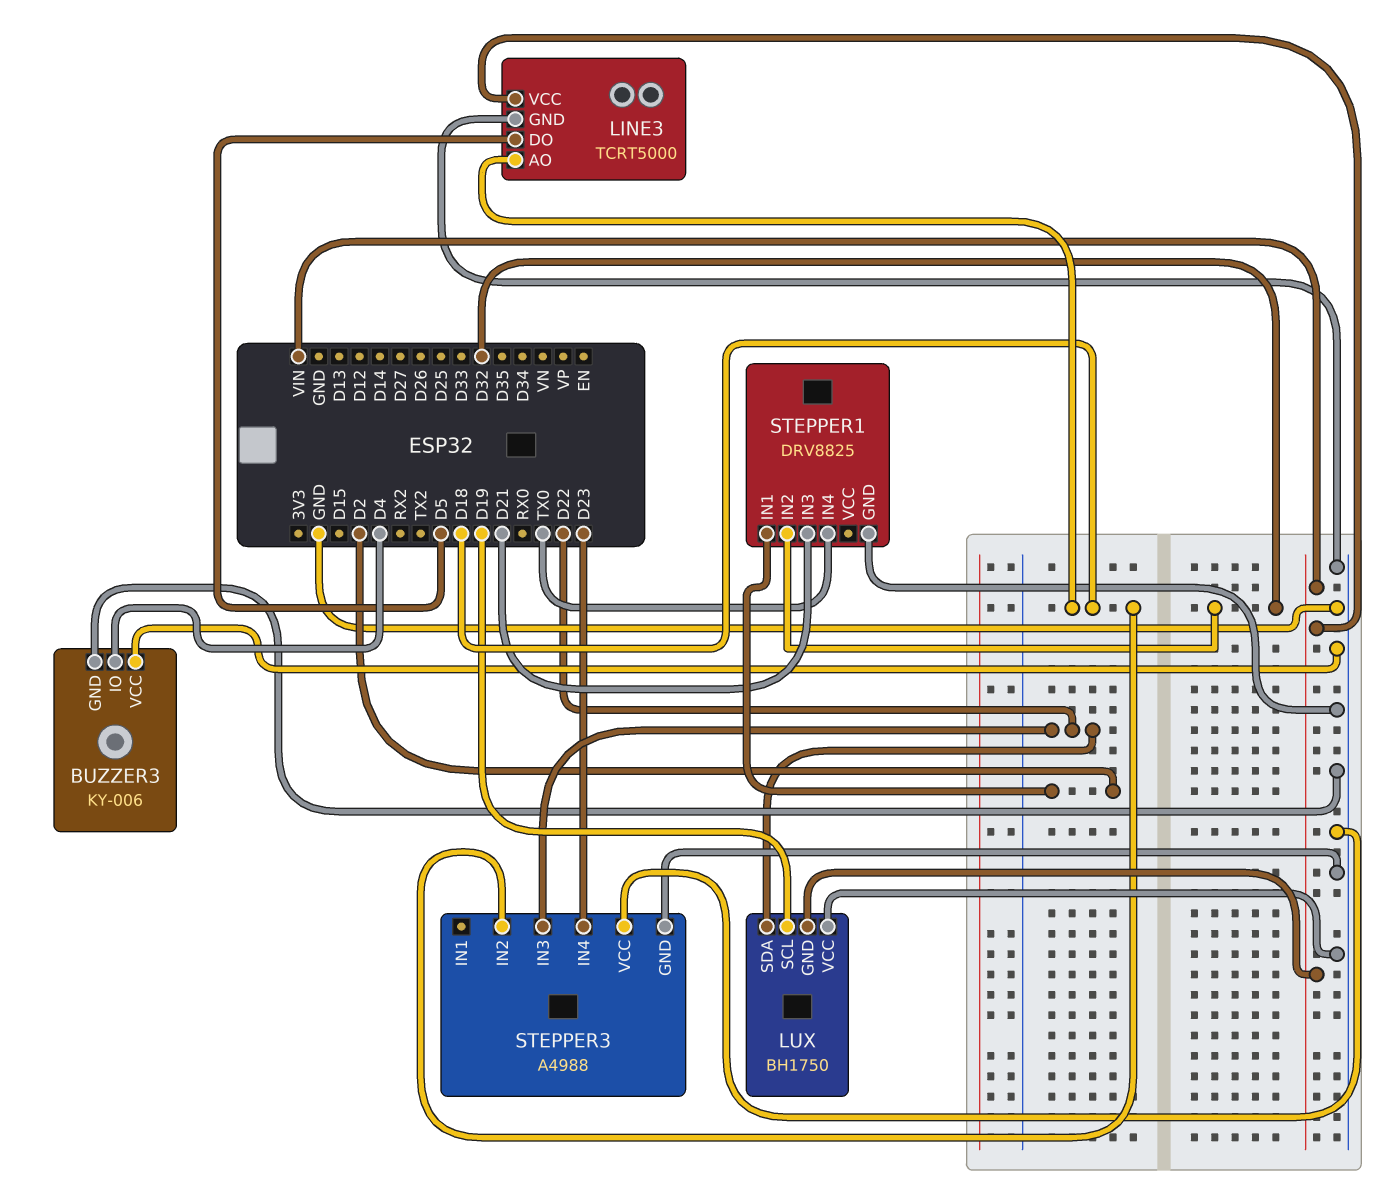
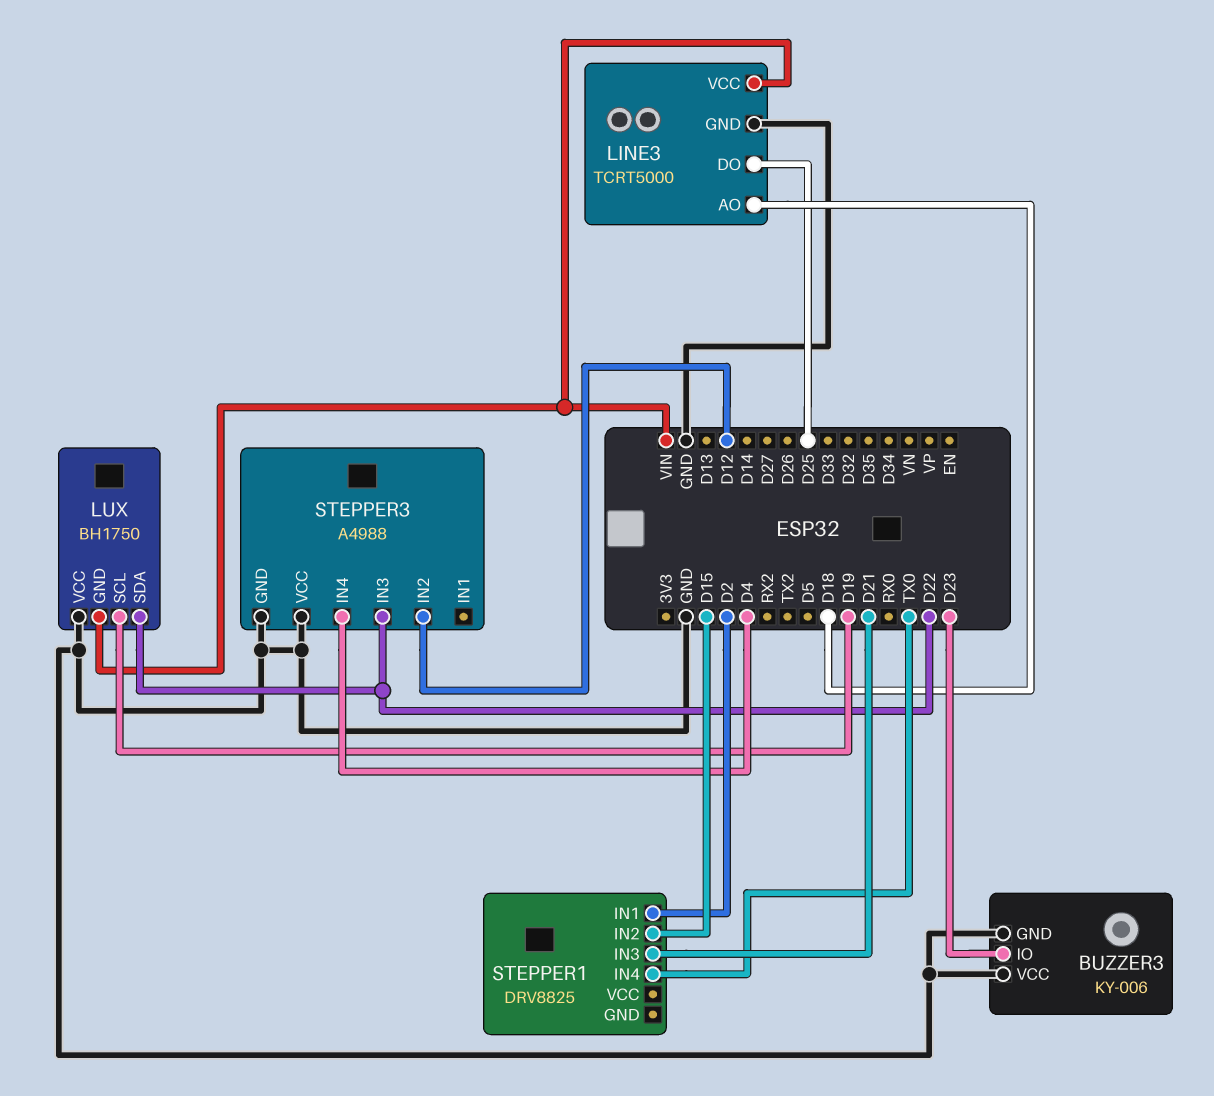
BUZZER3 pin IO: D4 -> D23
LINE3 pin DO: D5 -> D25
STEPPER1 pin GND: GND -> none
STEPPER1 pin IN2: D32 -> D15
STEPPER3 pin IN2: D18 -> D12
STEPPER3 pin IN4: D23 -> D4

